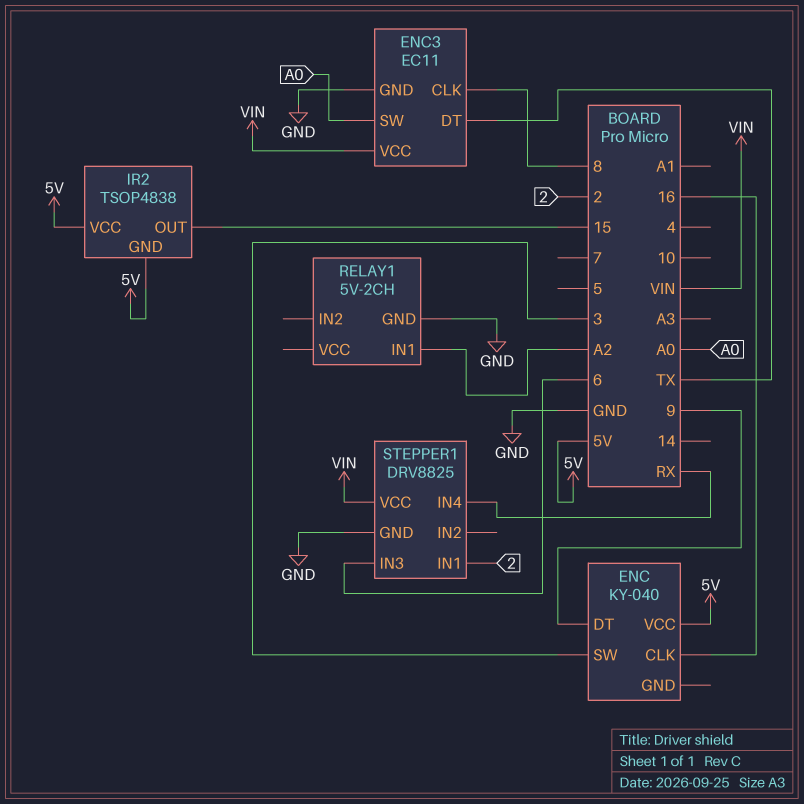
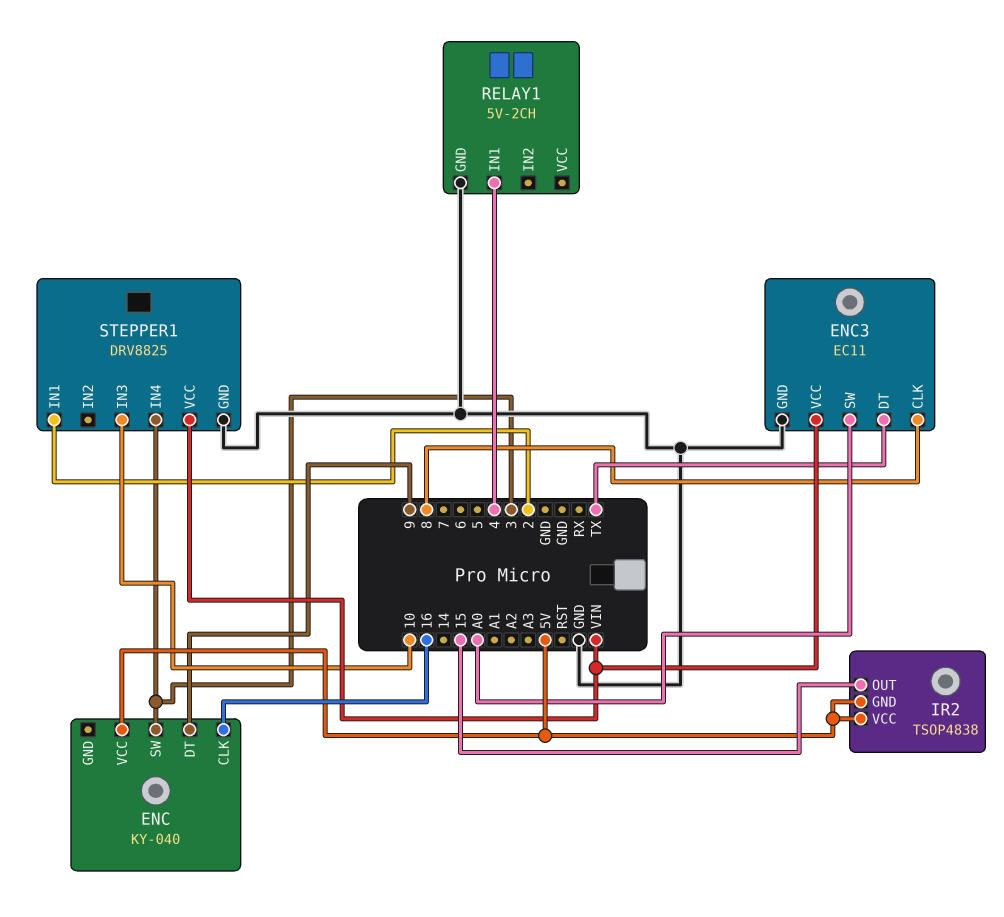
RELAY1 pin IN1: A2 -> 4
STEPPER1 pin IN3: 6 -> 10
STEPPER1 pin IN4: RX -> 3

